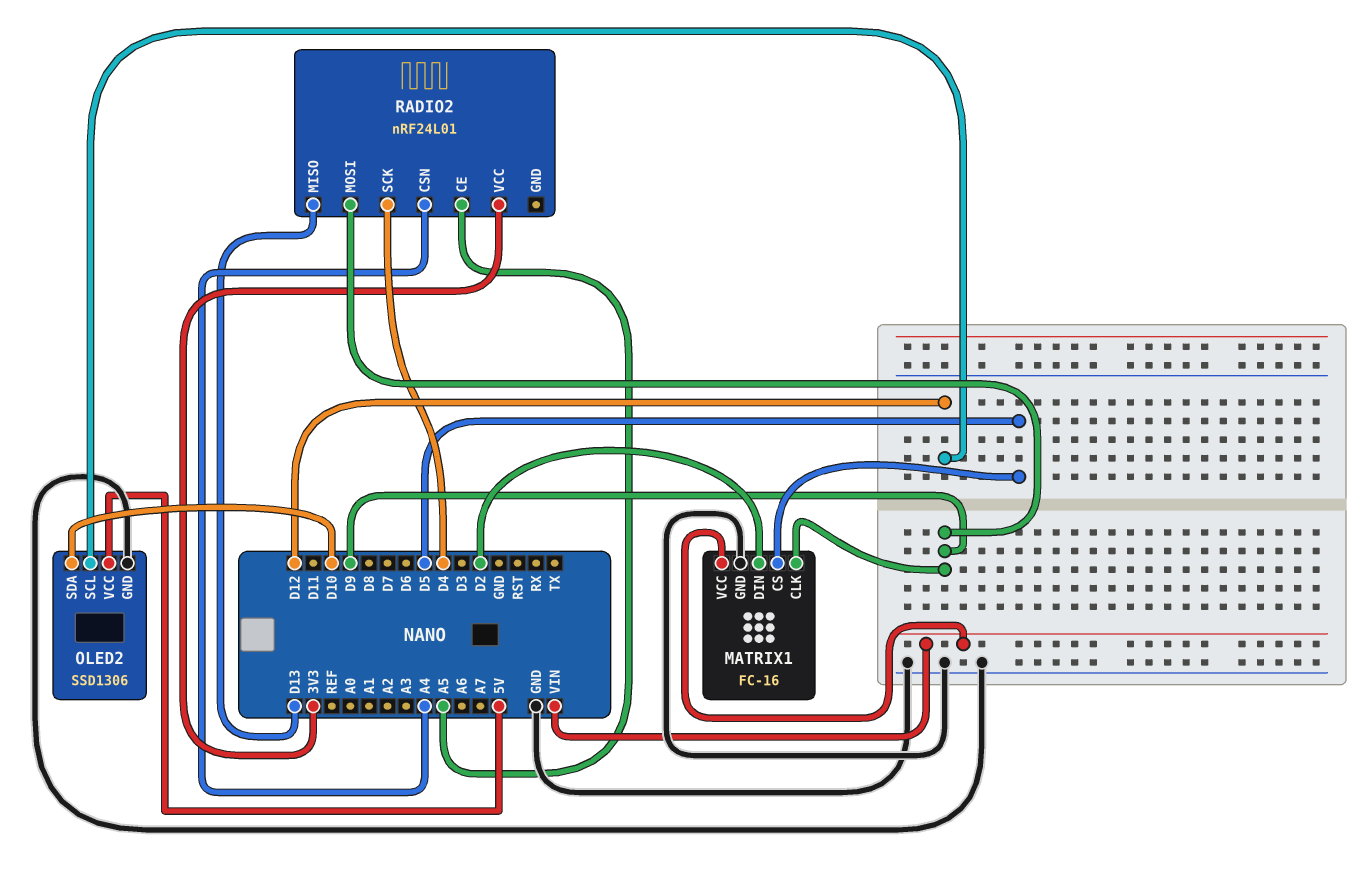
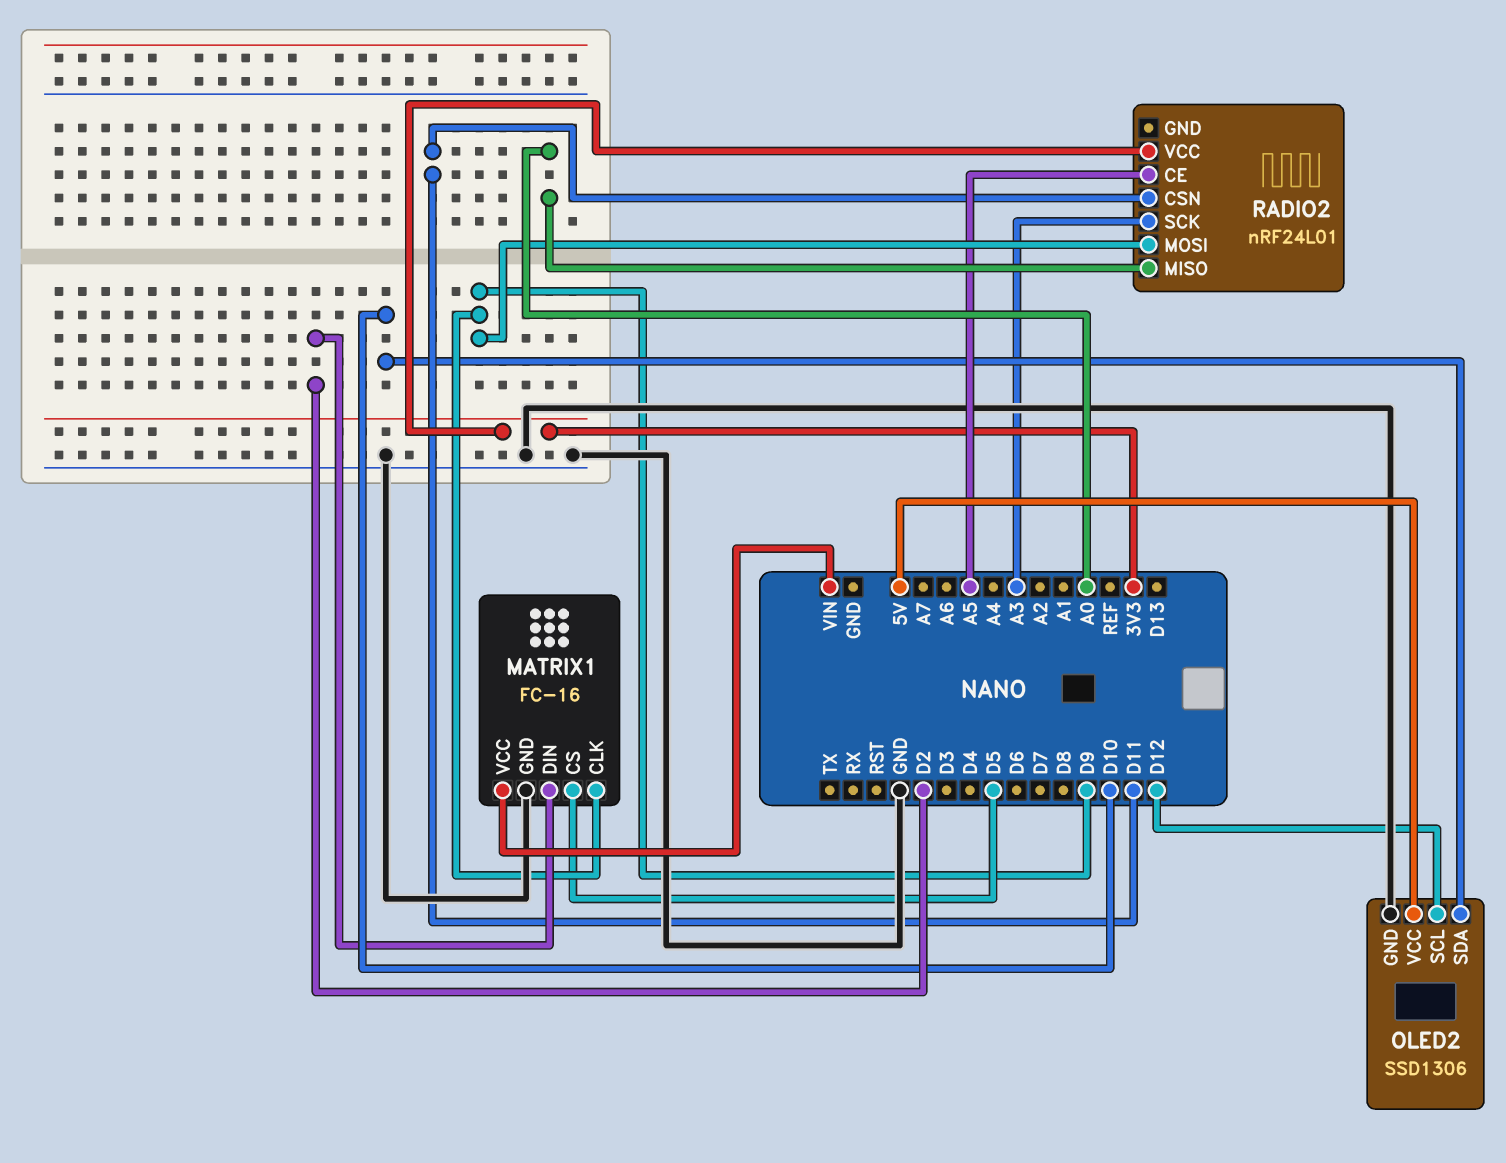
RADIO2 pin CSN: A4 -> D11
RADIO2 pin MISO: D13 -> A0
RADIO2 pin SCK: D4 -> A3

